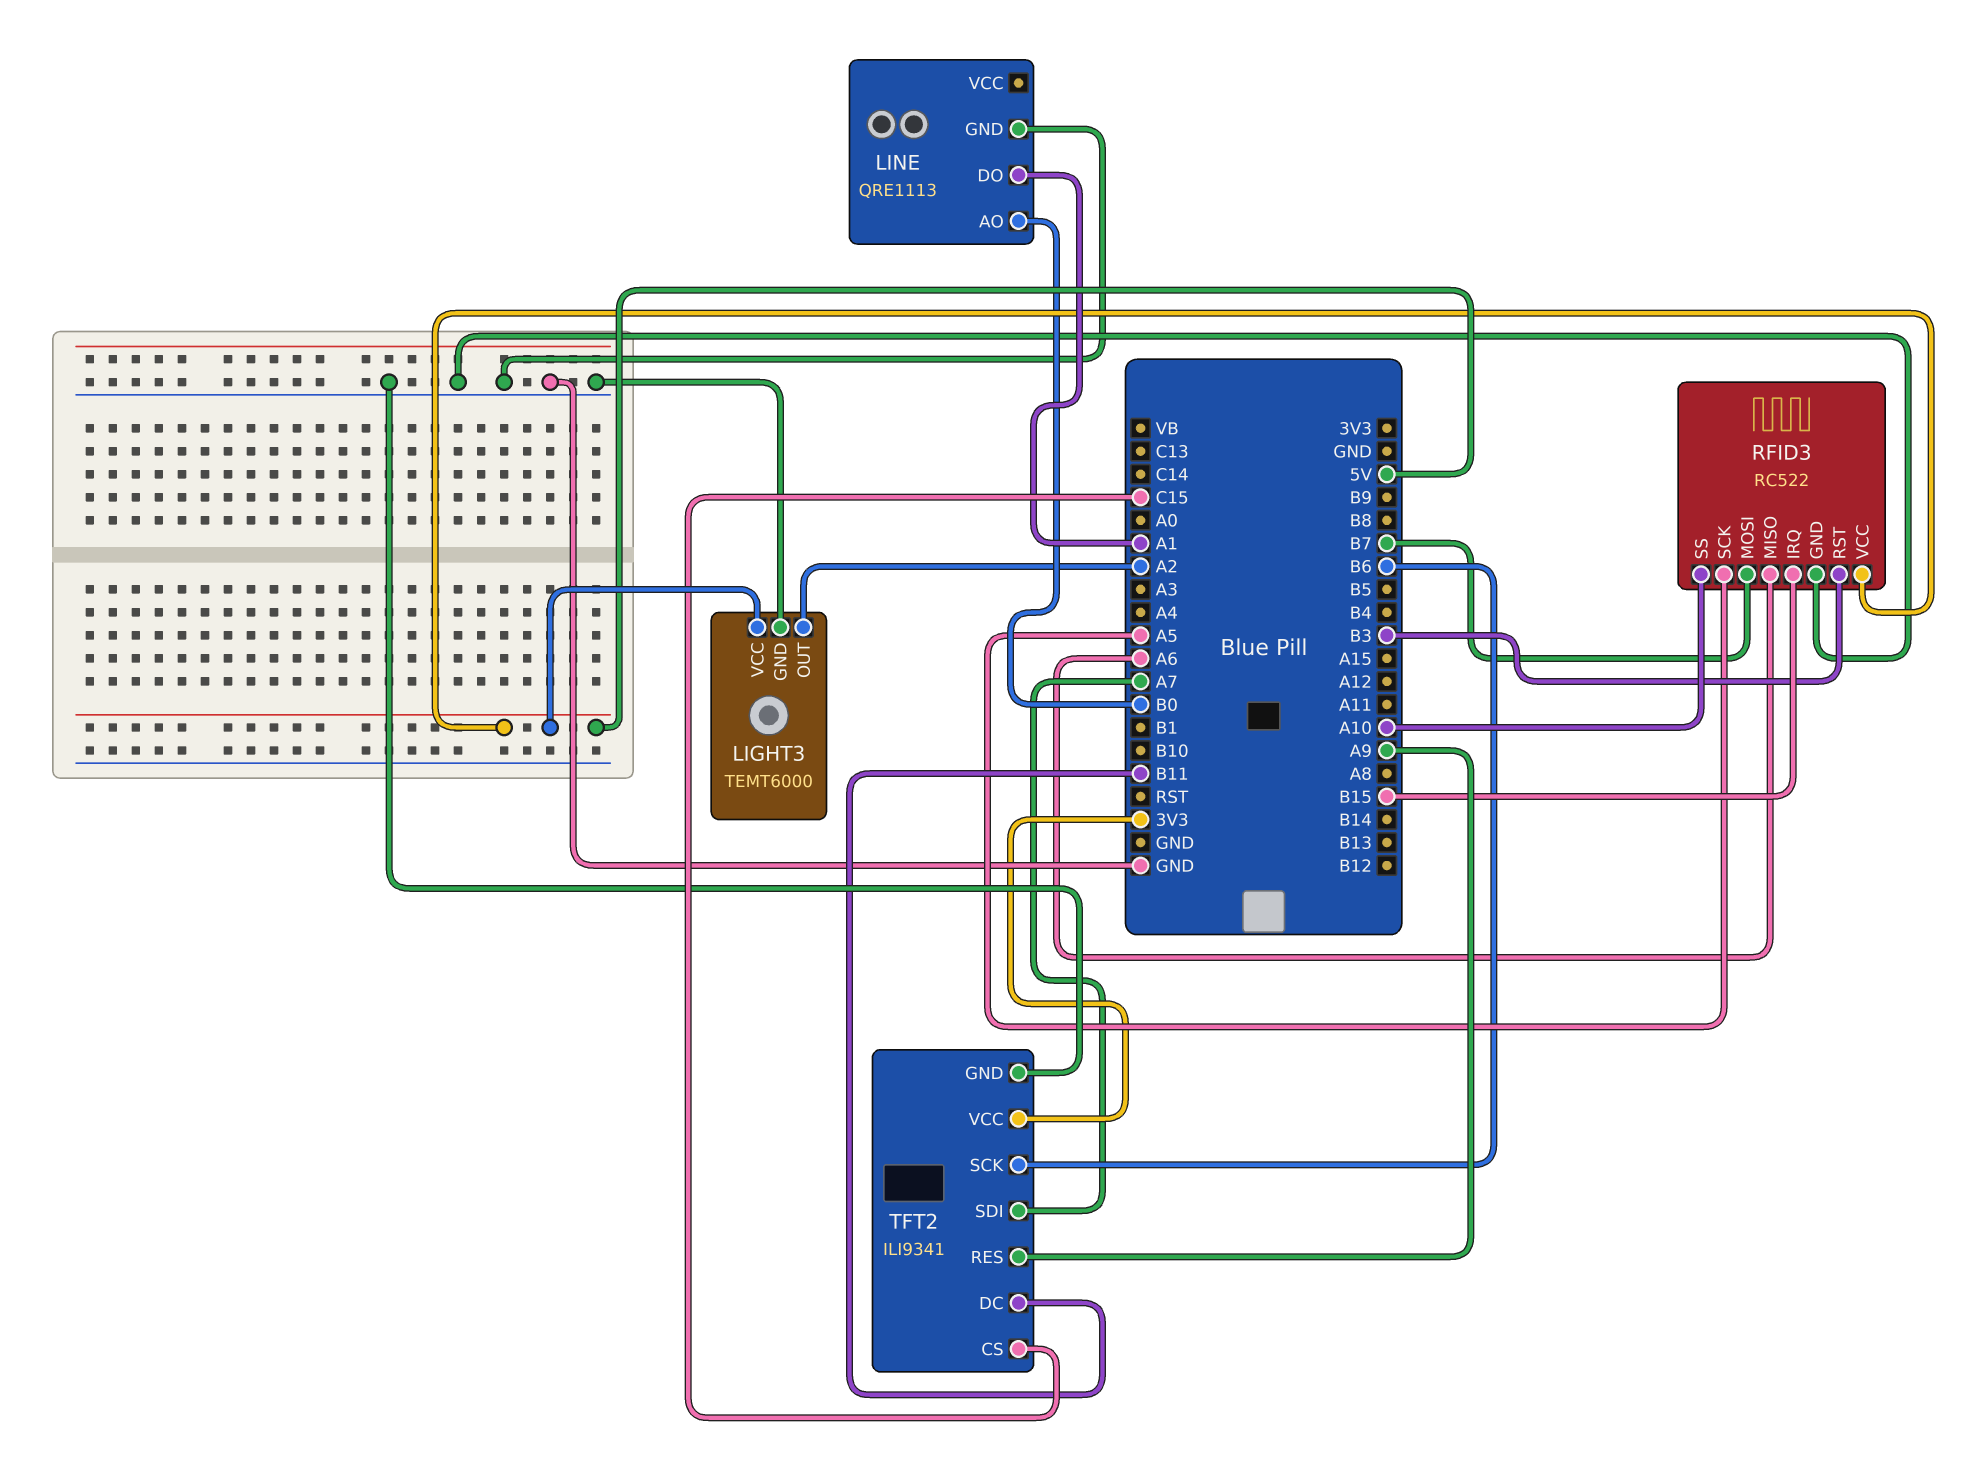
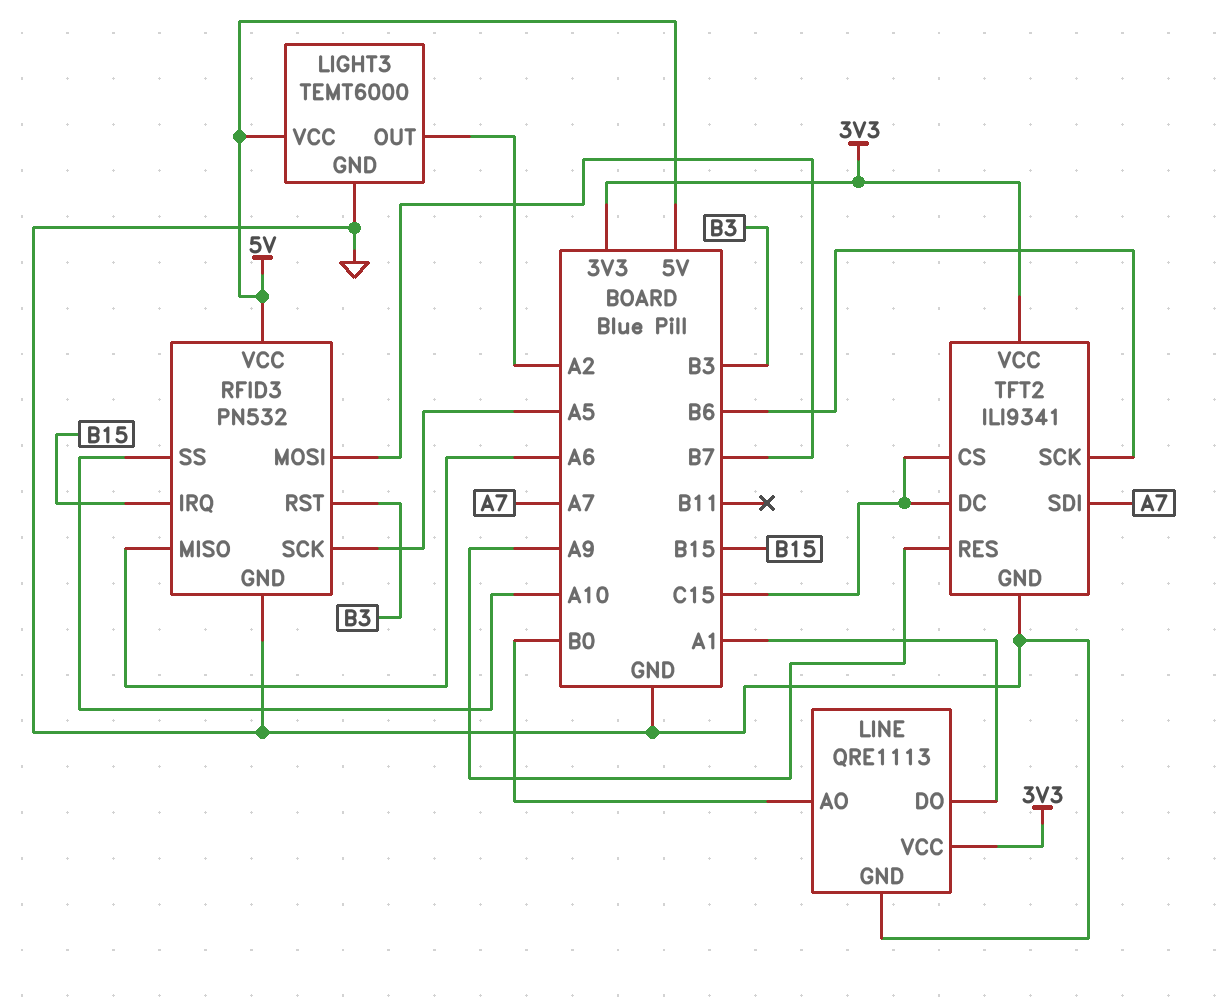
LINE pin VCC: none -> 3V3
RFID3: RC522 -> PN532
TFT2 pin DC: B11 -> C15

